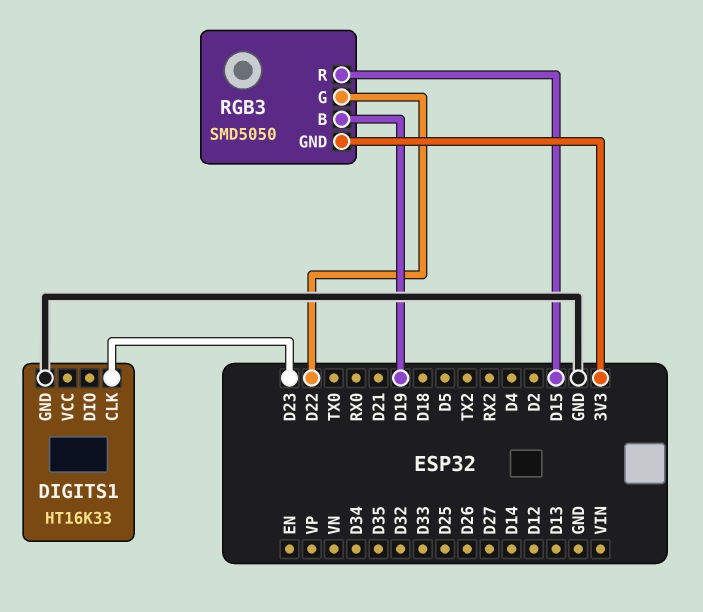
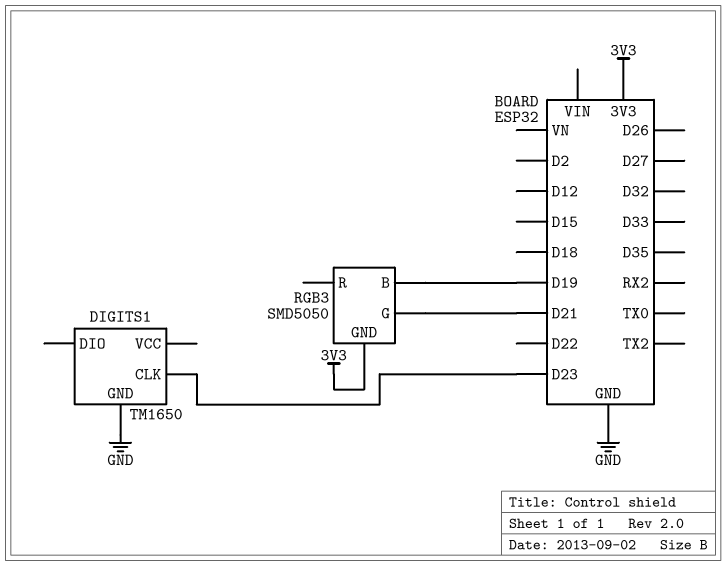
DIGITS1: HT16K33 -> TM1650
RGB3 pin G: D22 -> D21
RGB3 pin R: D15 -> none

